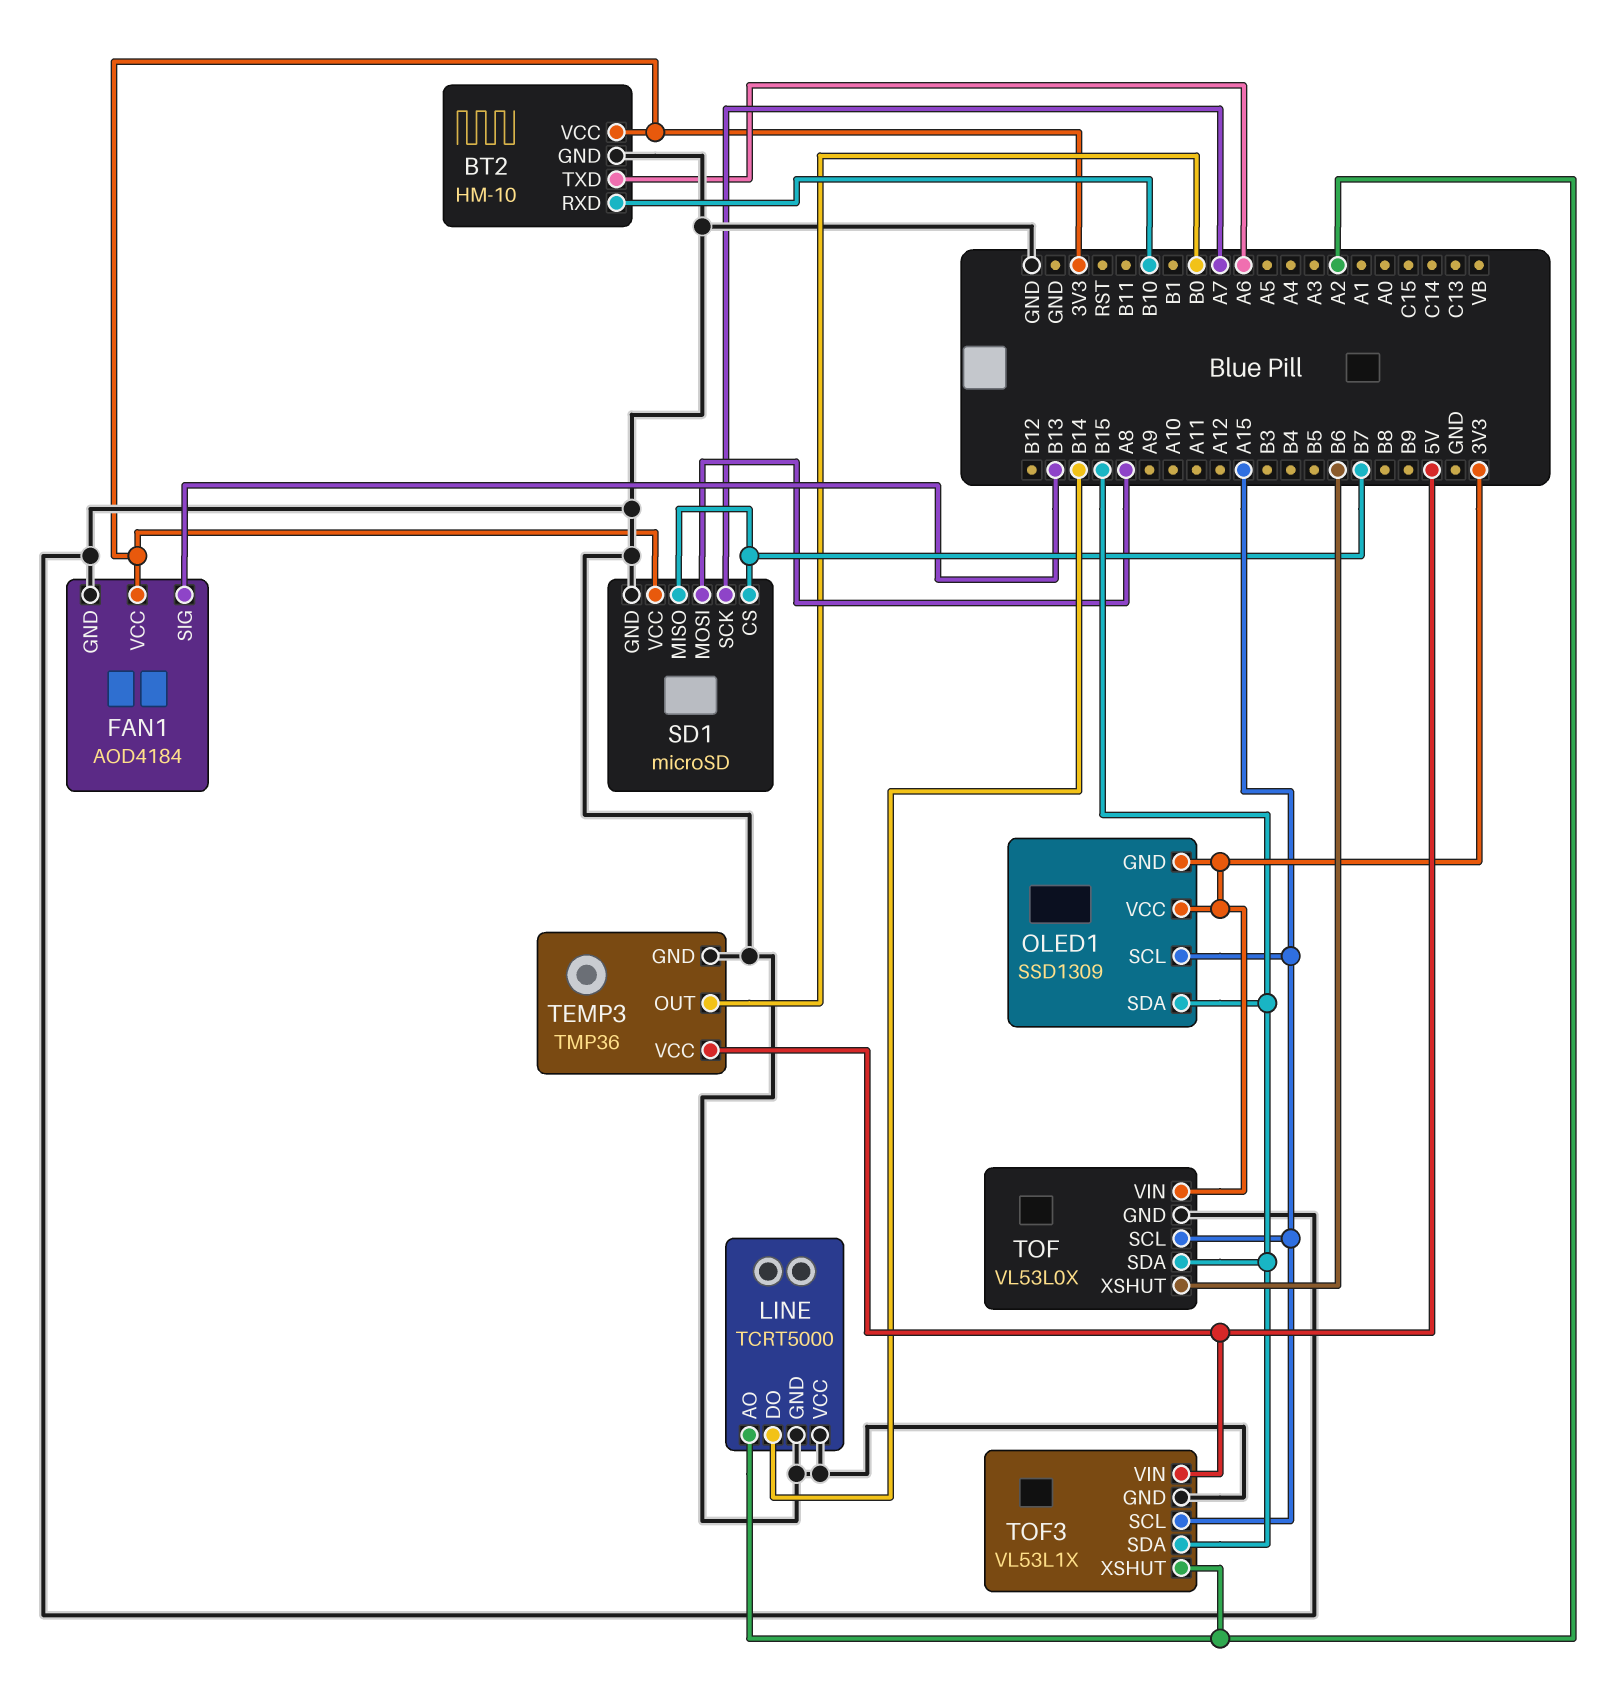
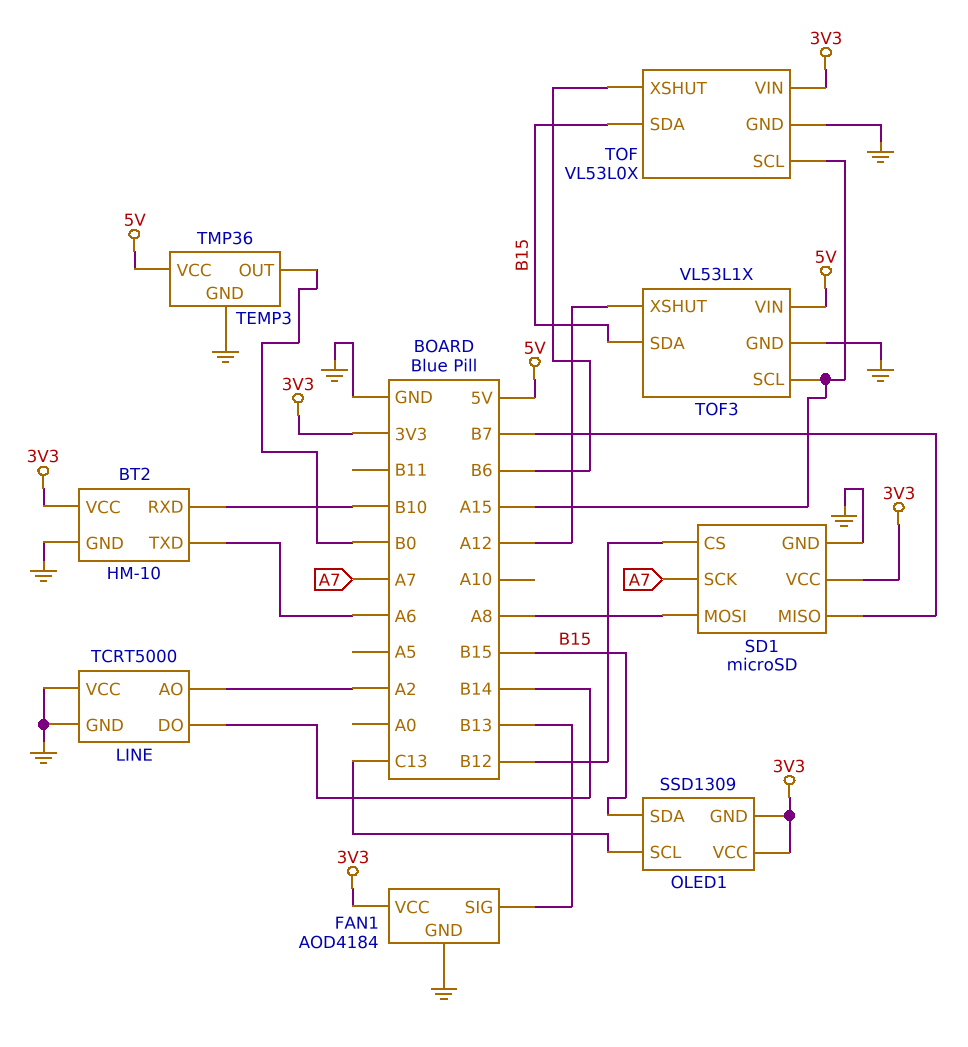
OLED1 pin SCL: A15 -> C13
SD1 pin CS: B7 -> B12
TOF3 pin XSHUT: A2 -> A12

